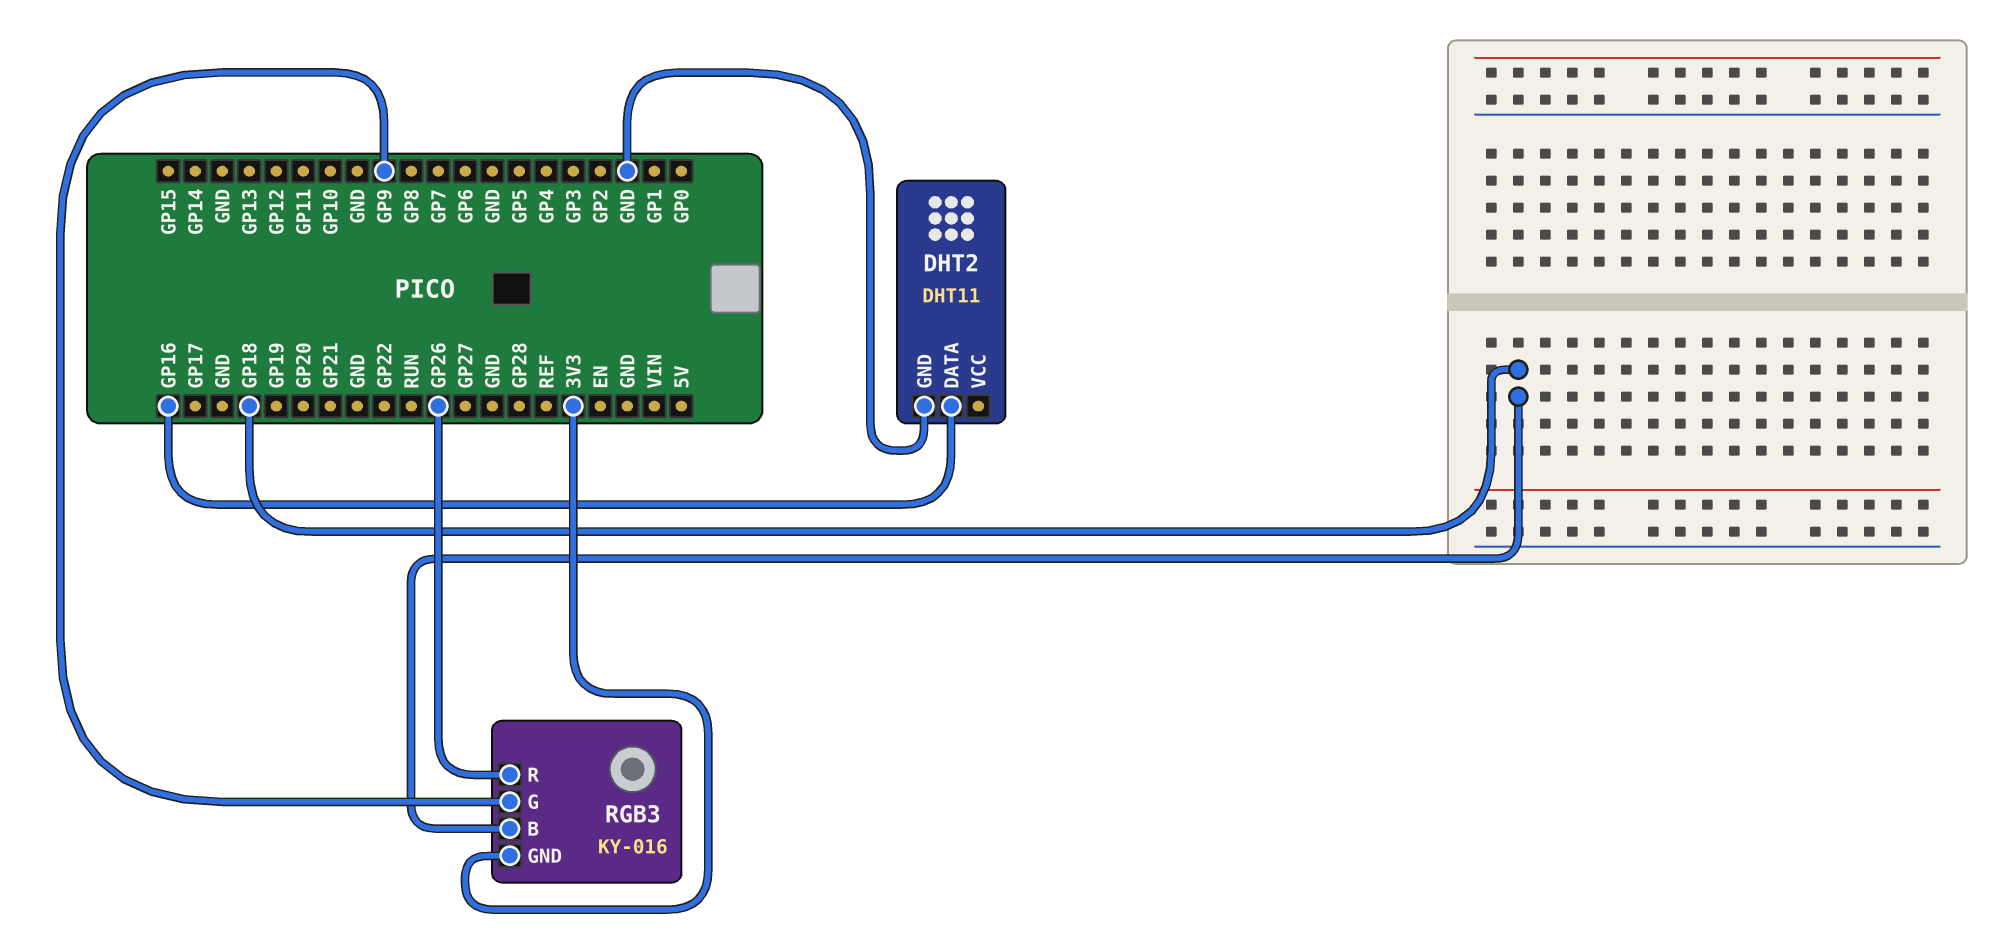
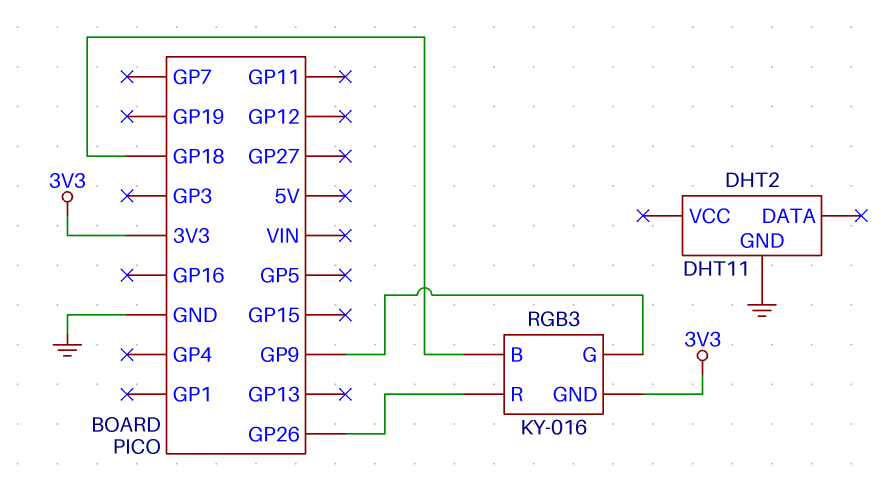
DHT2 pin DATA: GP16 -> none

